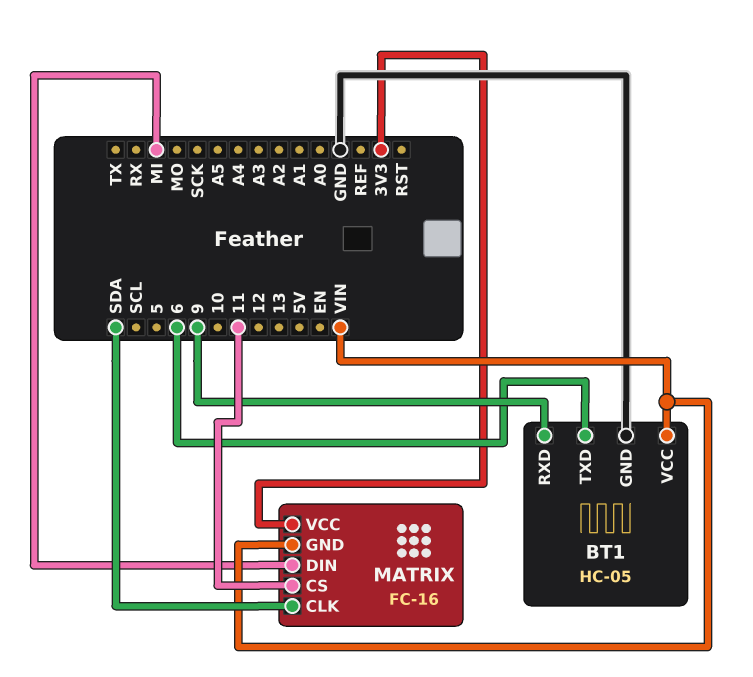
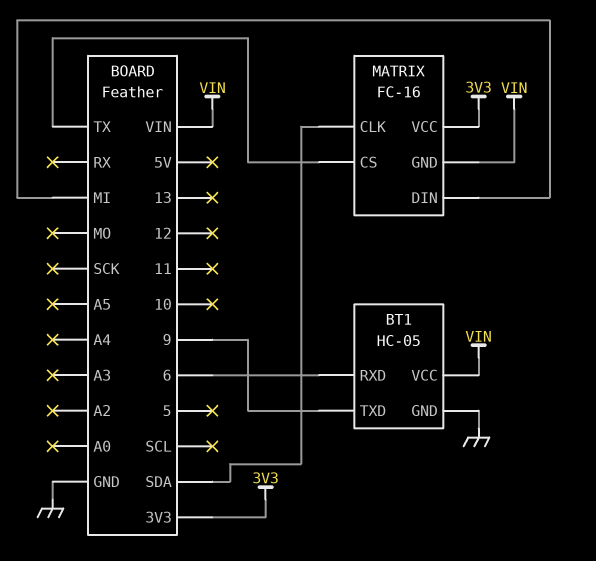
BT1 pin RXD: 9 -> 6
BT1 pin TXD: 6 -> 9
MATRIX pin CS: 11 -> TX

